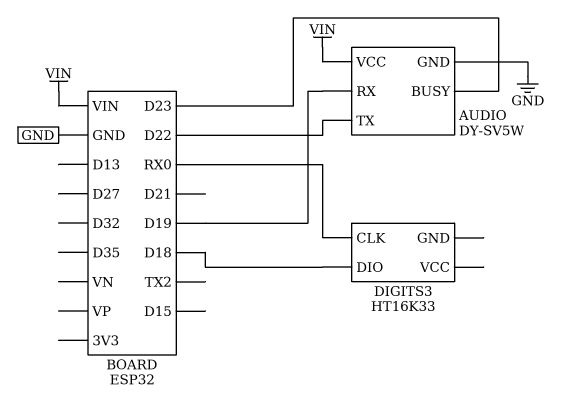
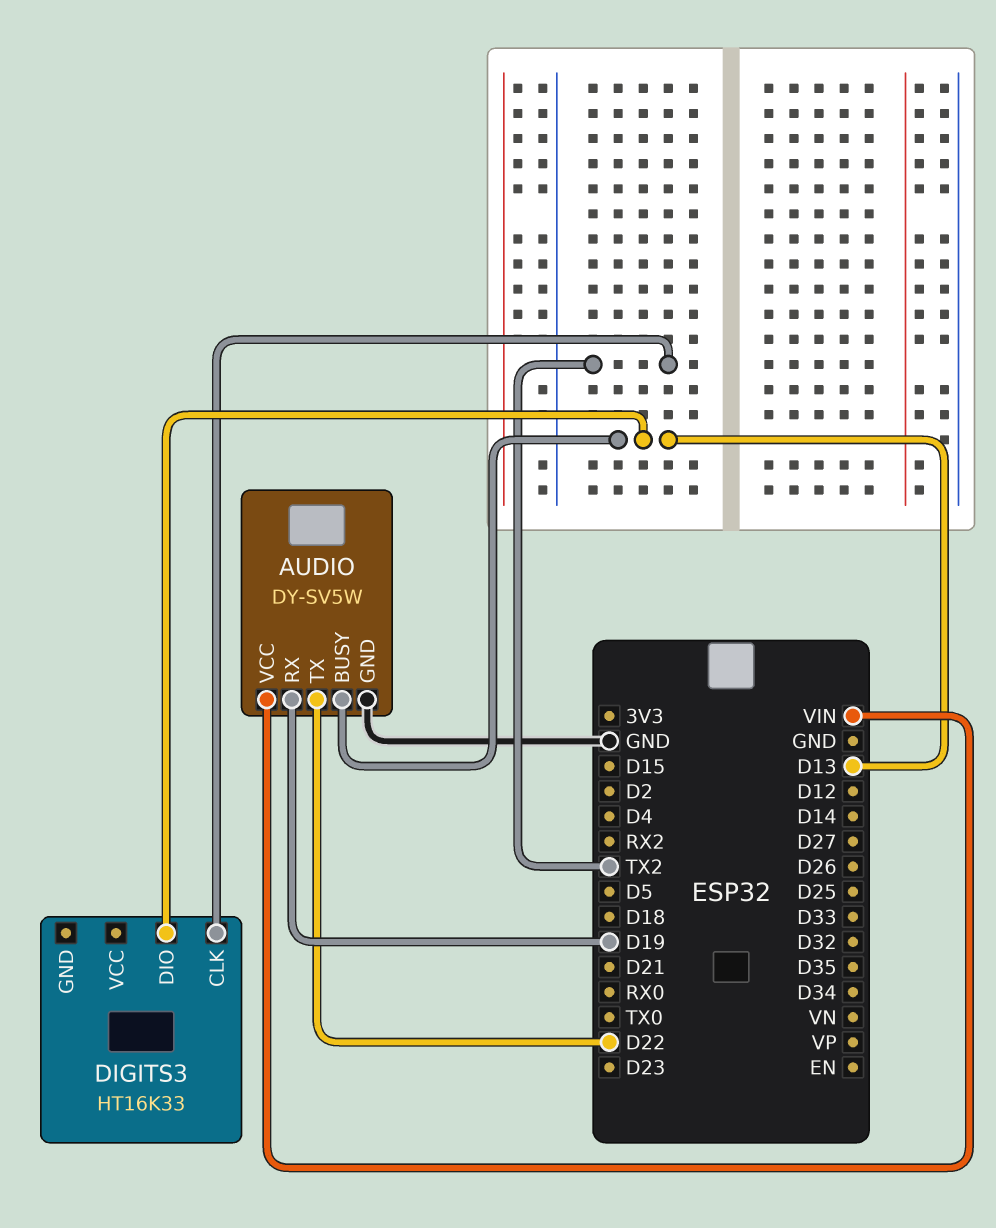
AUDIO pin BUSY: D23 -> D13
DIGITS3 pin CLK: RX0 -> TX2
DIGITS3 pin DIO: D18 -> D13

